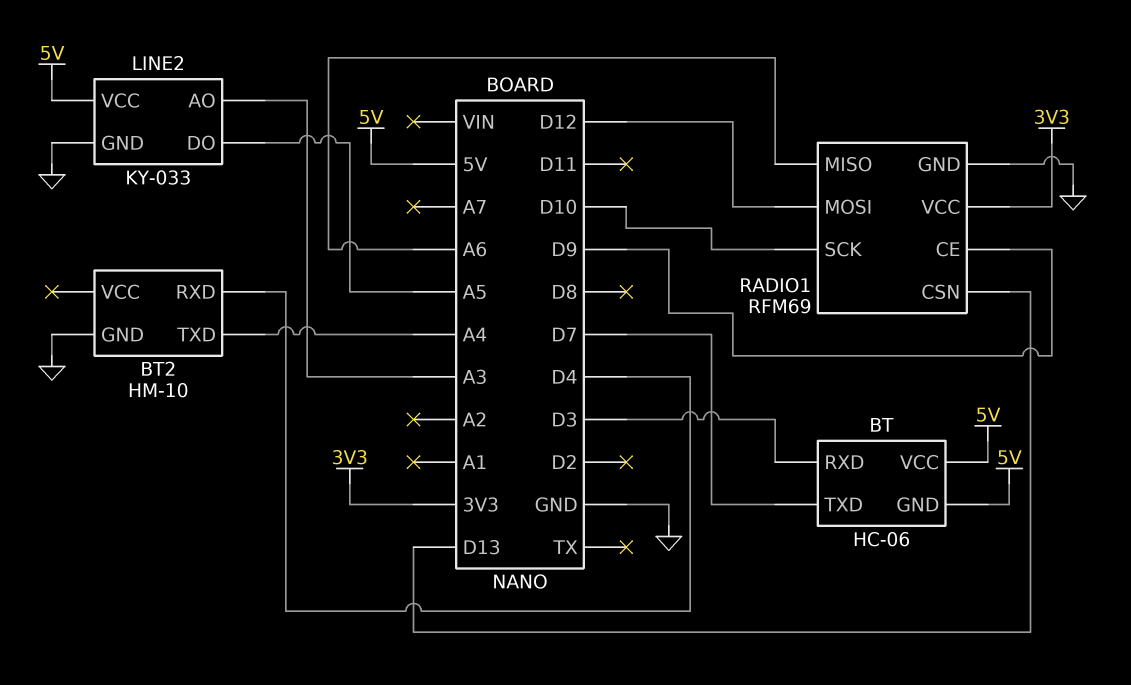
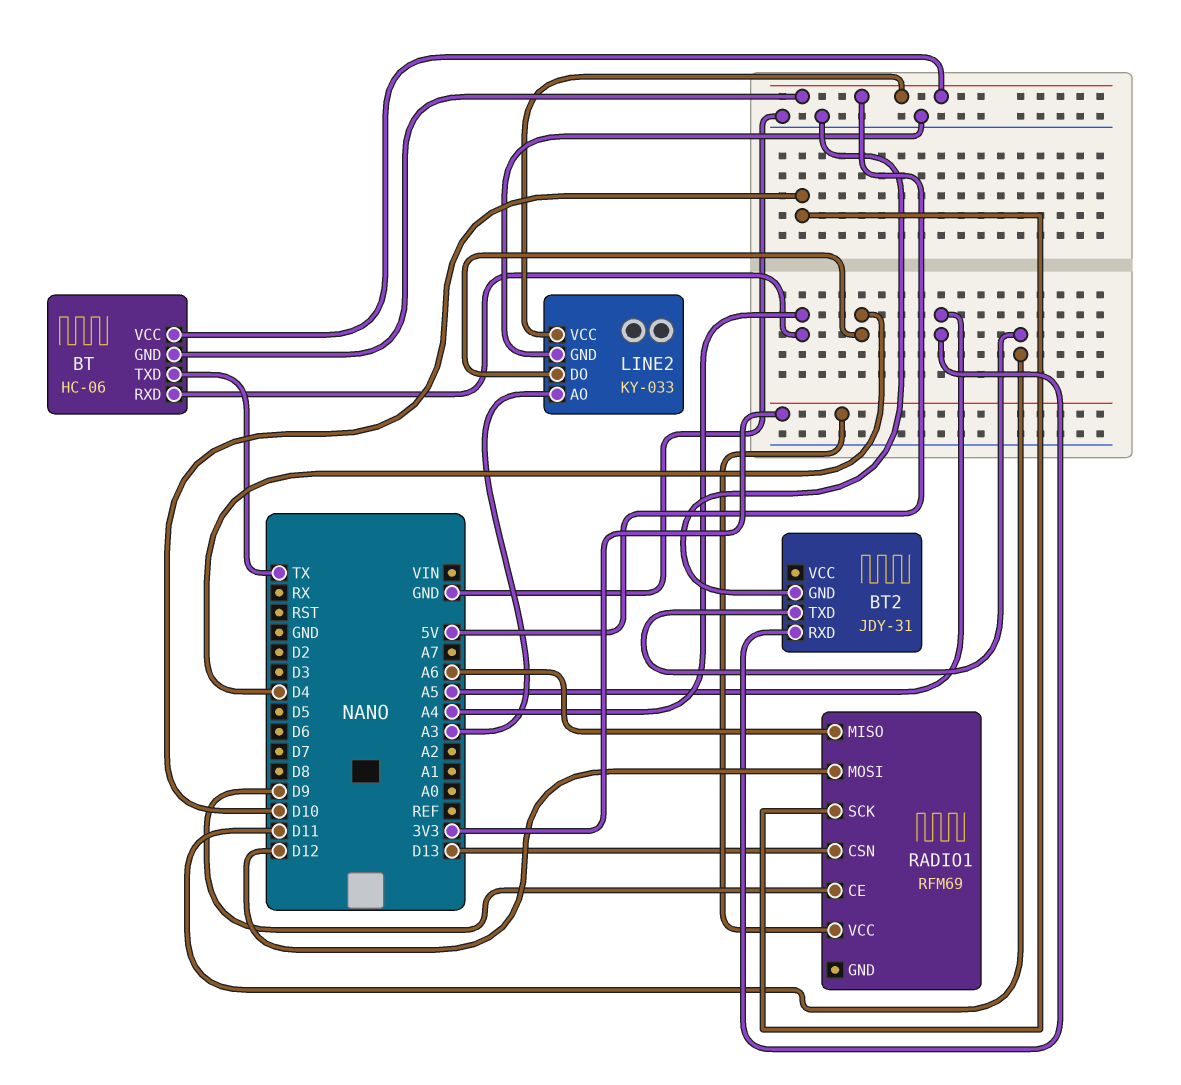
BT pin RXD: D3 -> A4
BT pin TXD: D7 -> TX
BT2: HM-10 -> JDY-31
BT2 pin RXD: D4 -> A5
BT2 pin TXD: A4 -> D11
LINE2 pin DO: A5 -> D4
RADIO1 pin GND: GND -> none

